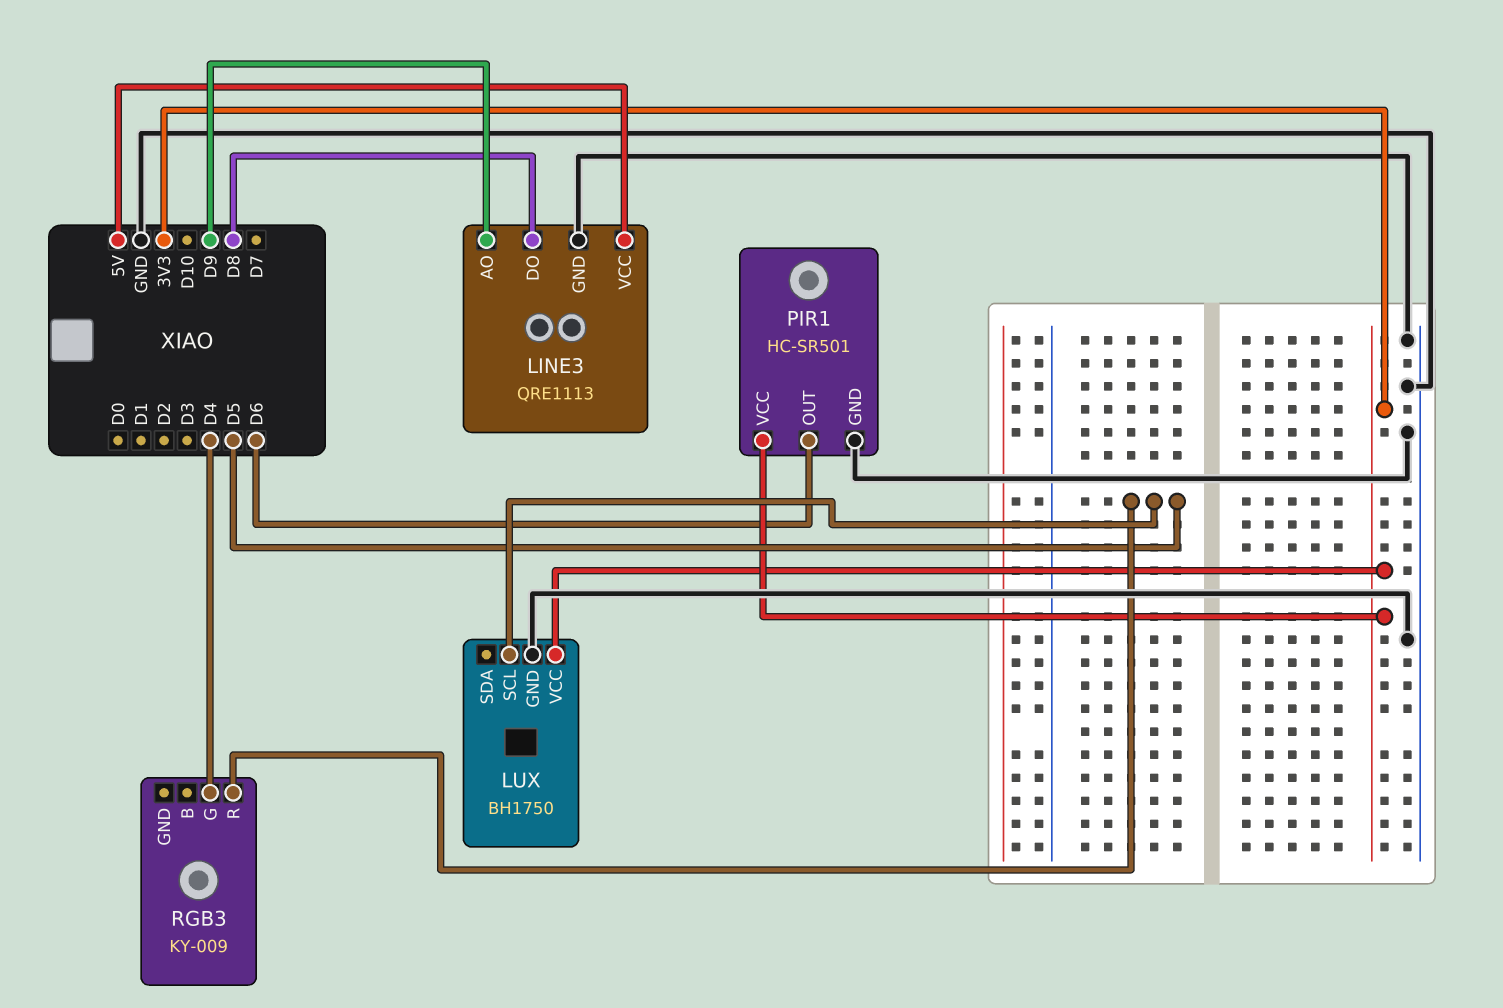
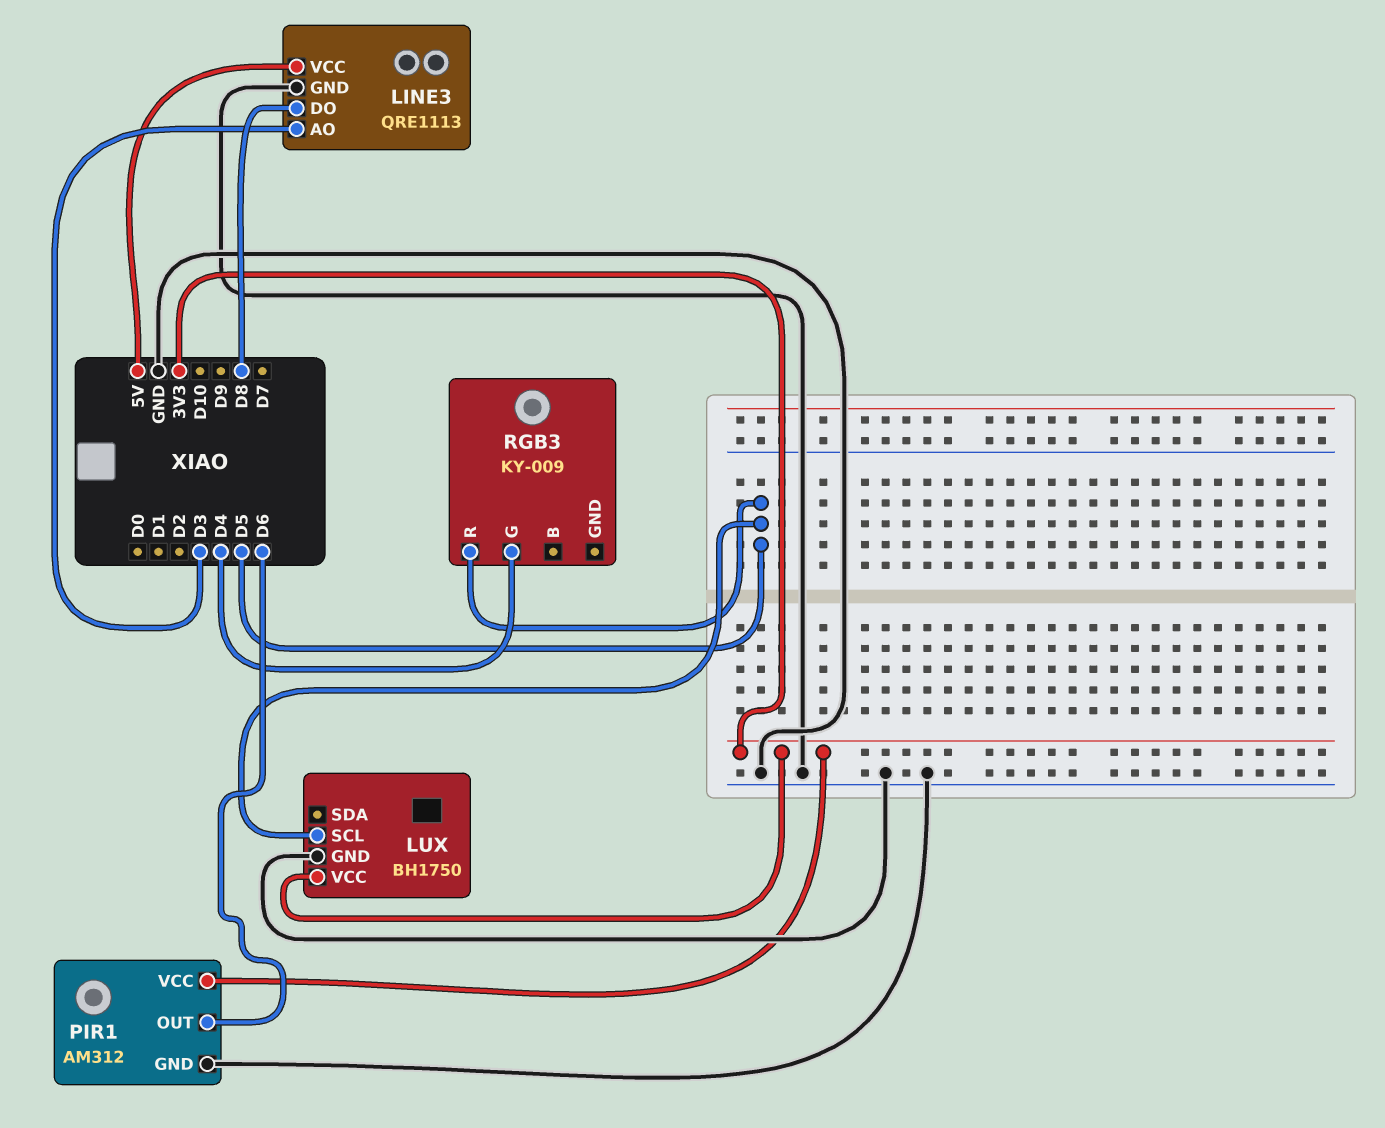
LINE3 pin AO: D9 -> D3
PIR1: HC-SR501 -> AM312

